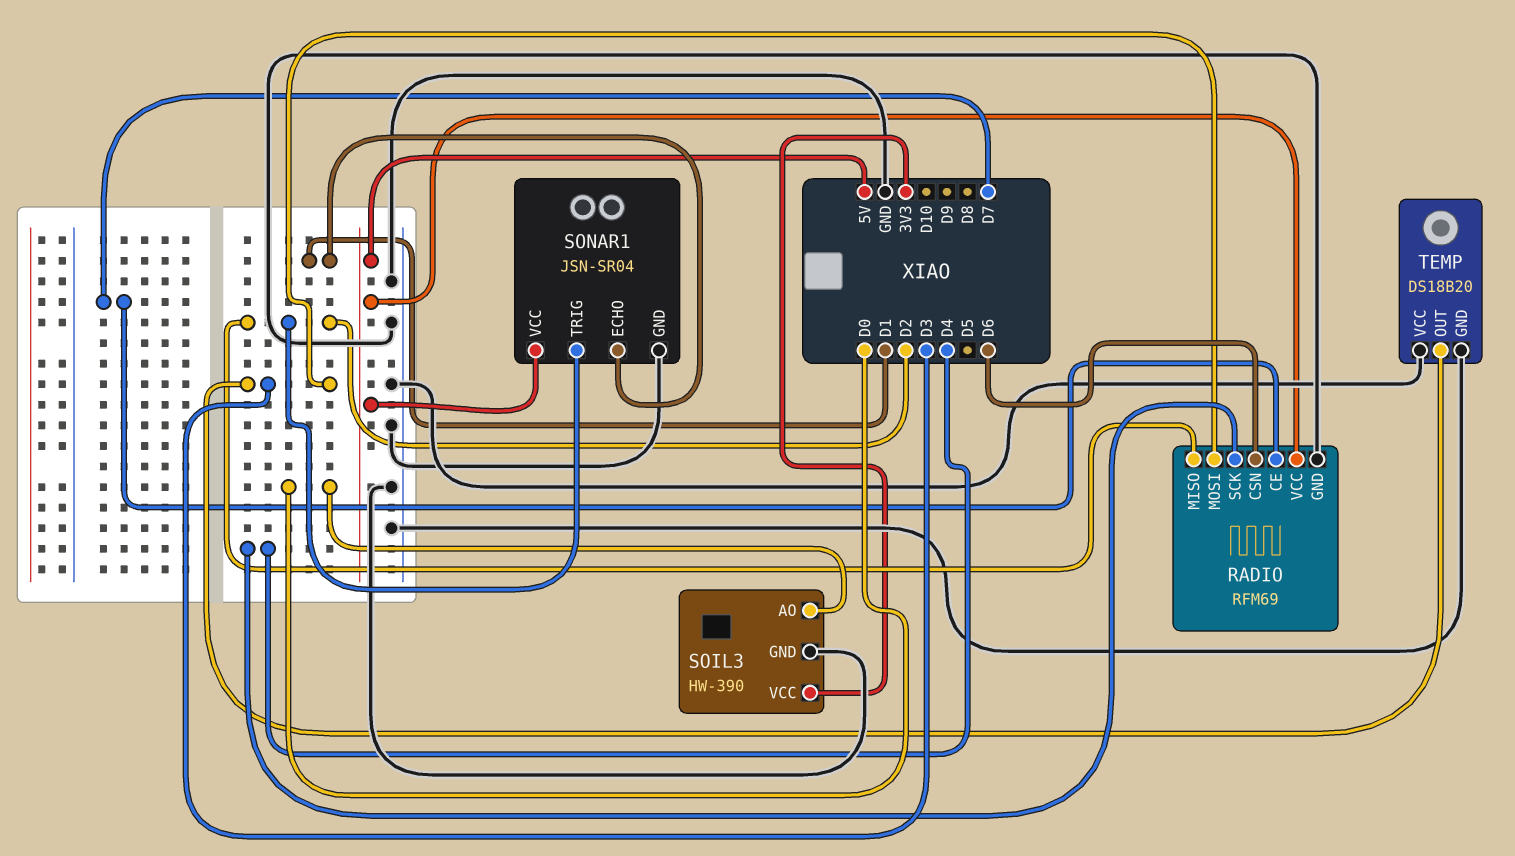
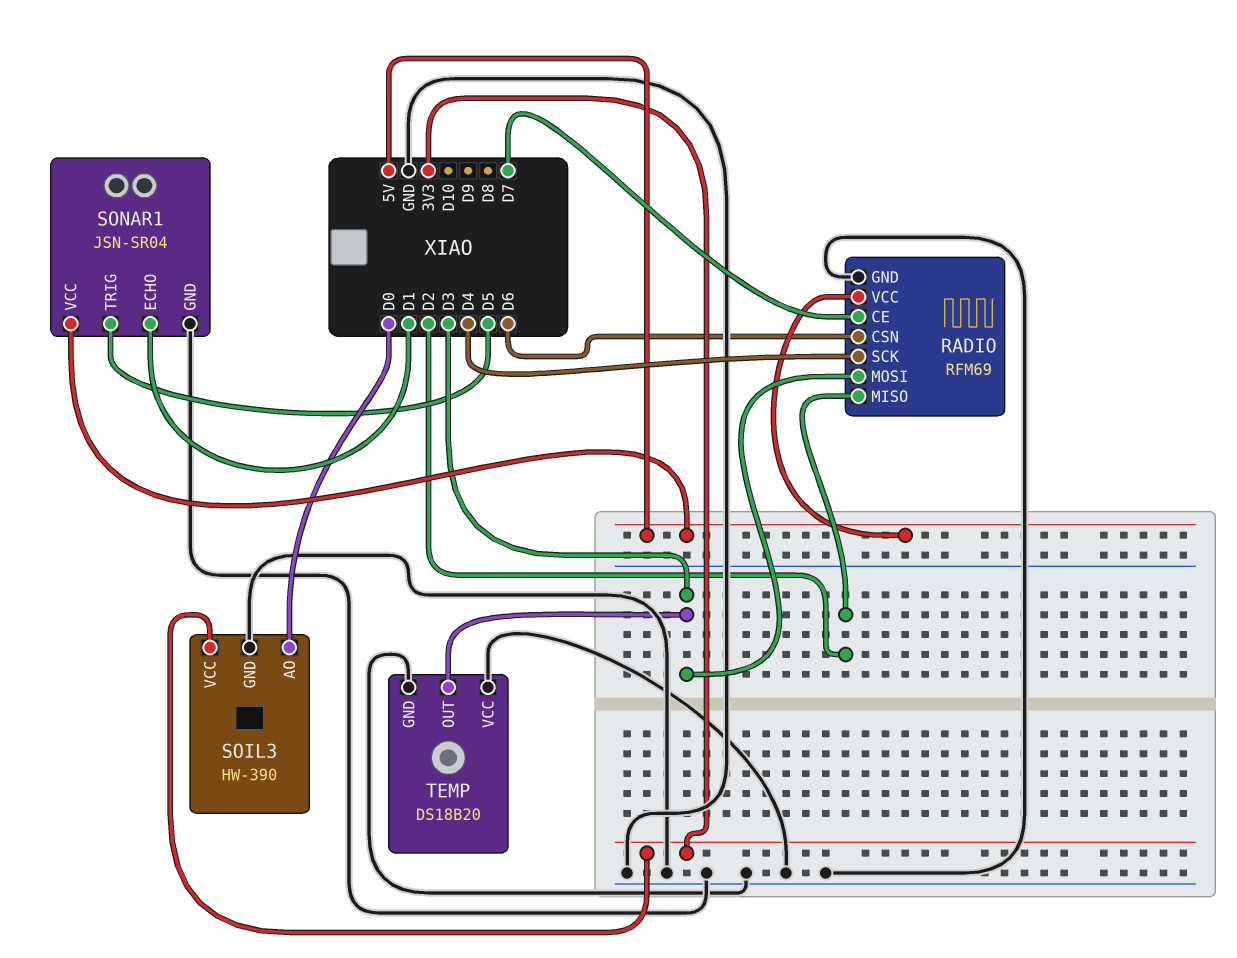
SONAR1 pin TRIG: D2 -> D5

